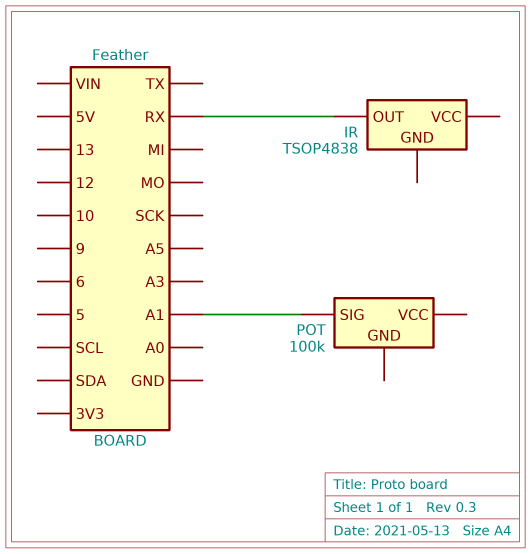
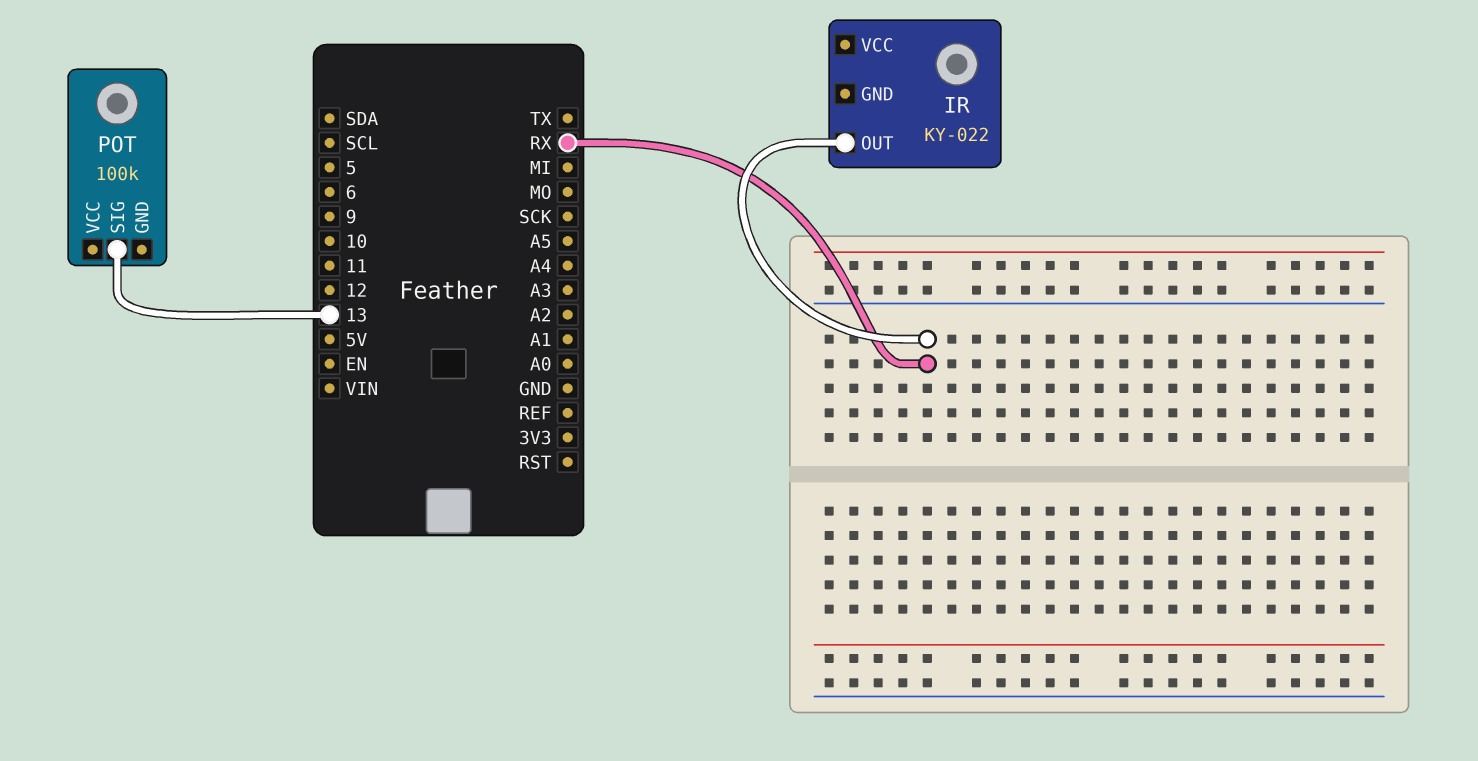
IR: TSOP4838 -> KY-022
POT pin SIG: A1 -> 13

